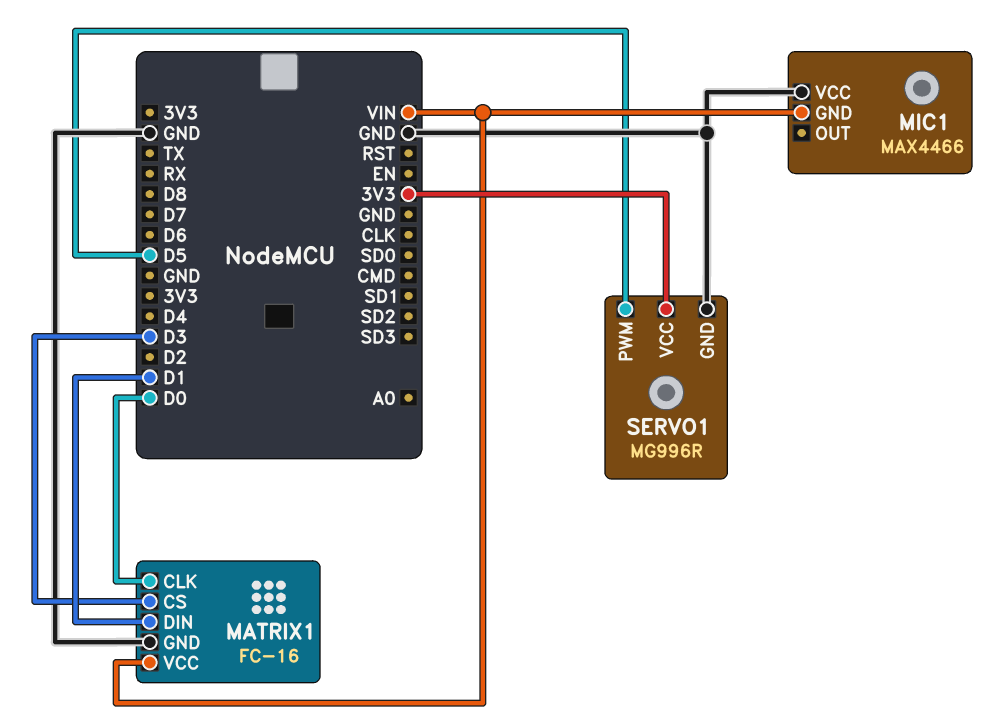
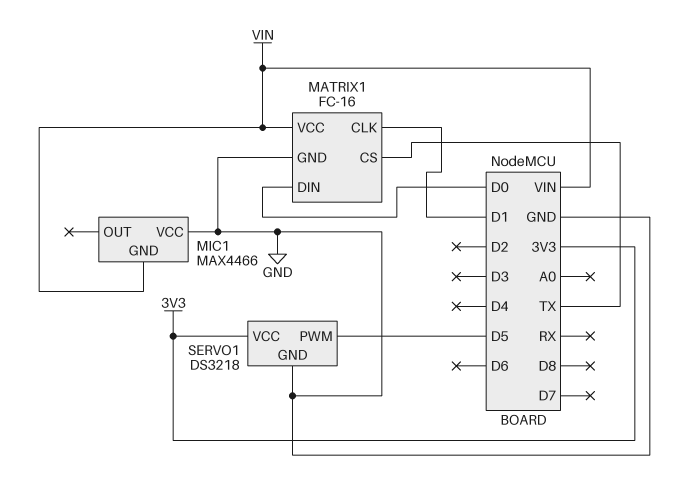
MATRIX1 pin CLK: D0 -> D1
MATRIX1 pin CS: D3 -> TX
MATRIX1 pin DIN: D1 -> D0
SERVO1: MG996R -> DS3218

